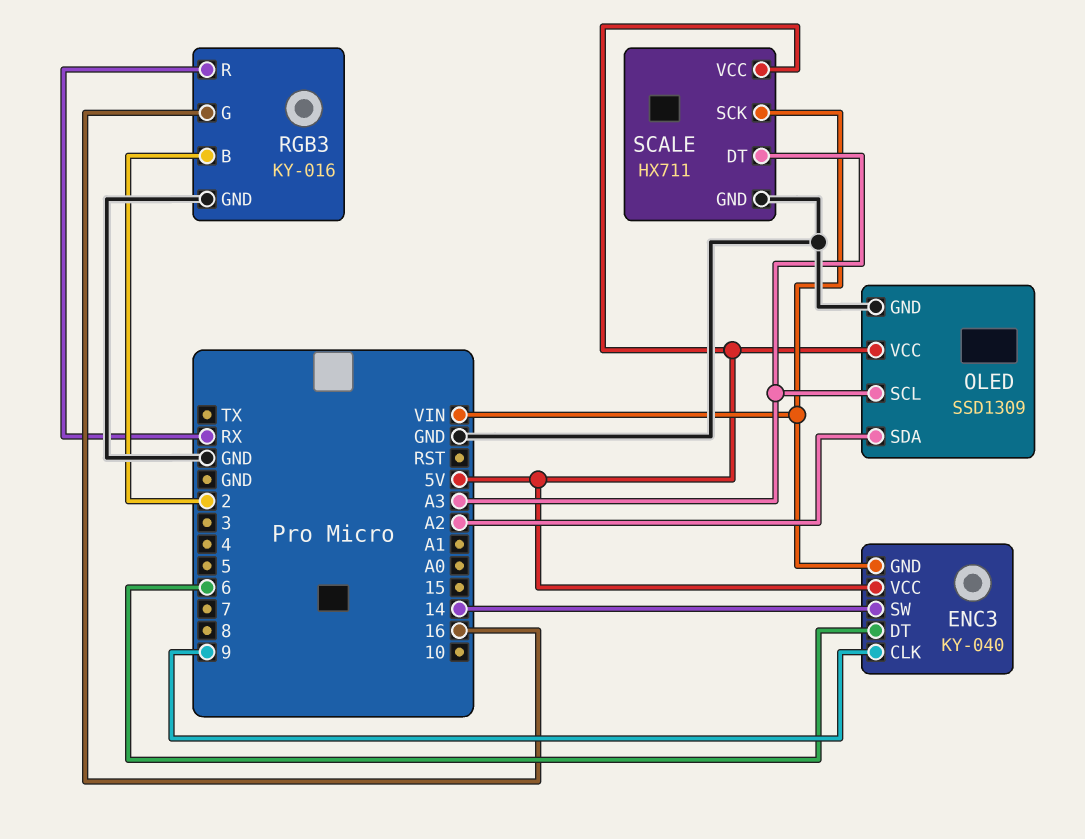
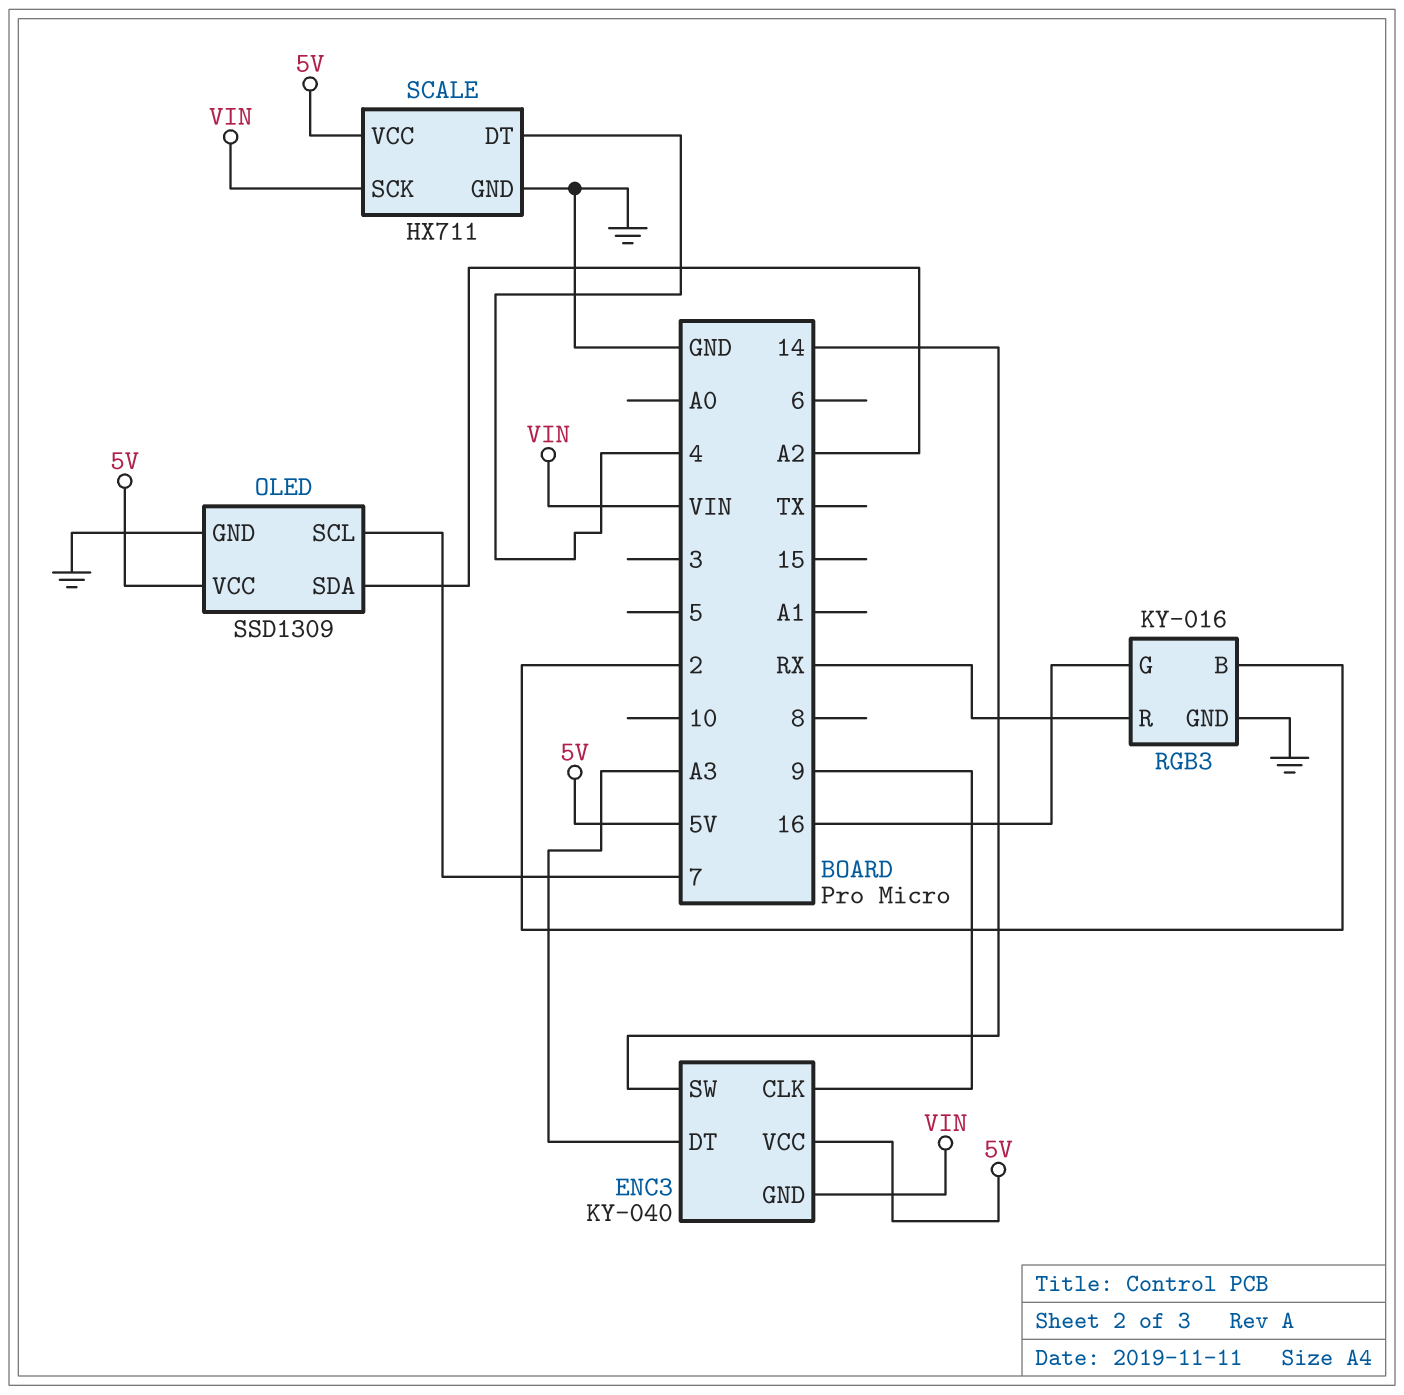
ENC3 pin DT: 6 -> A3
OLED pin SCL: A3 -> 7
SCALE pin DT: A3 -> 4

